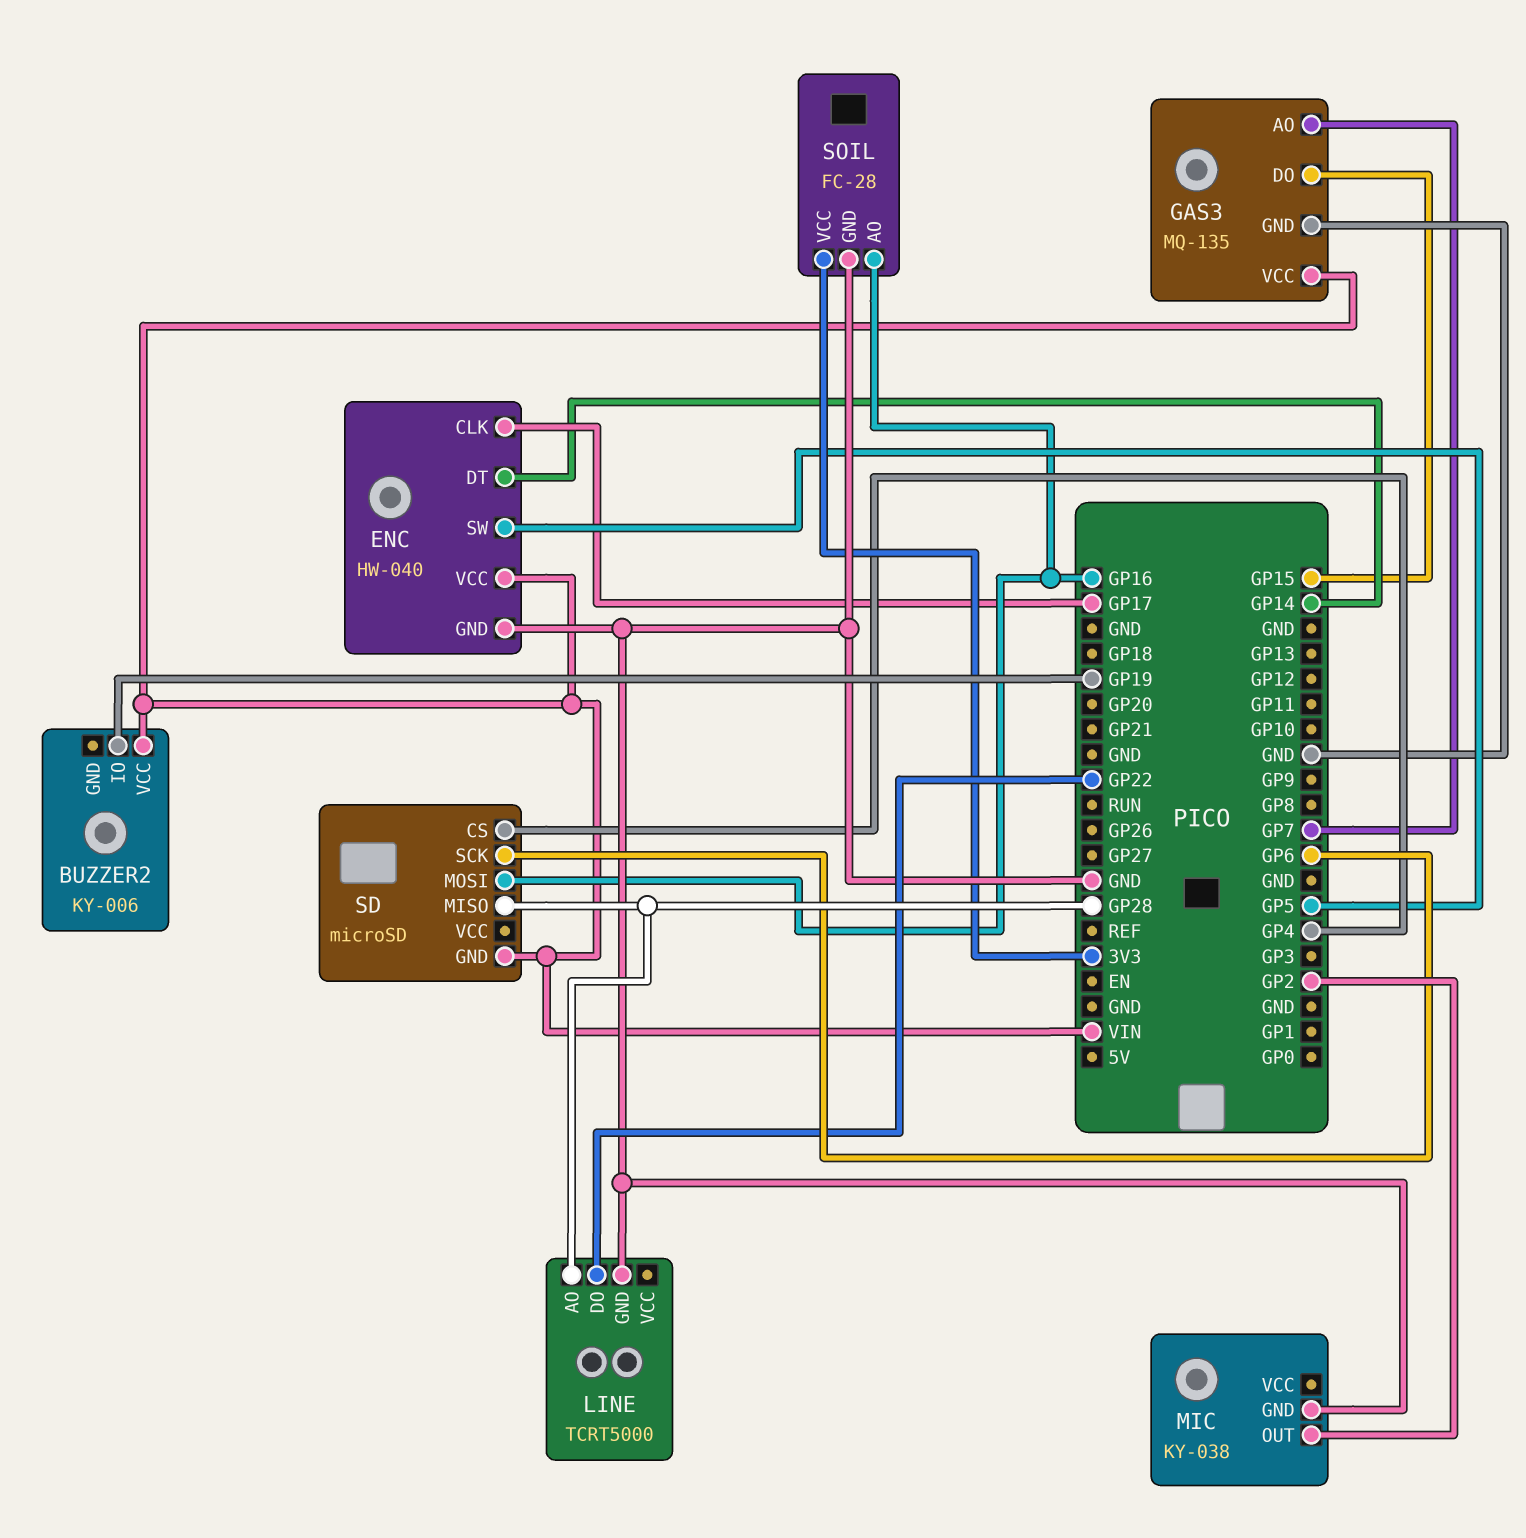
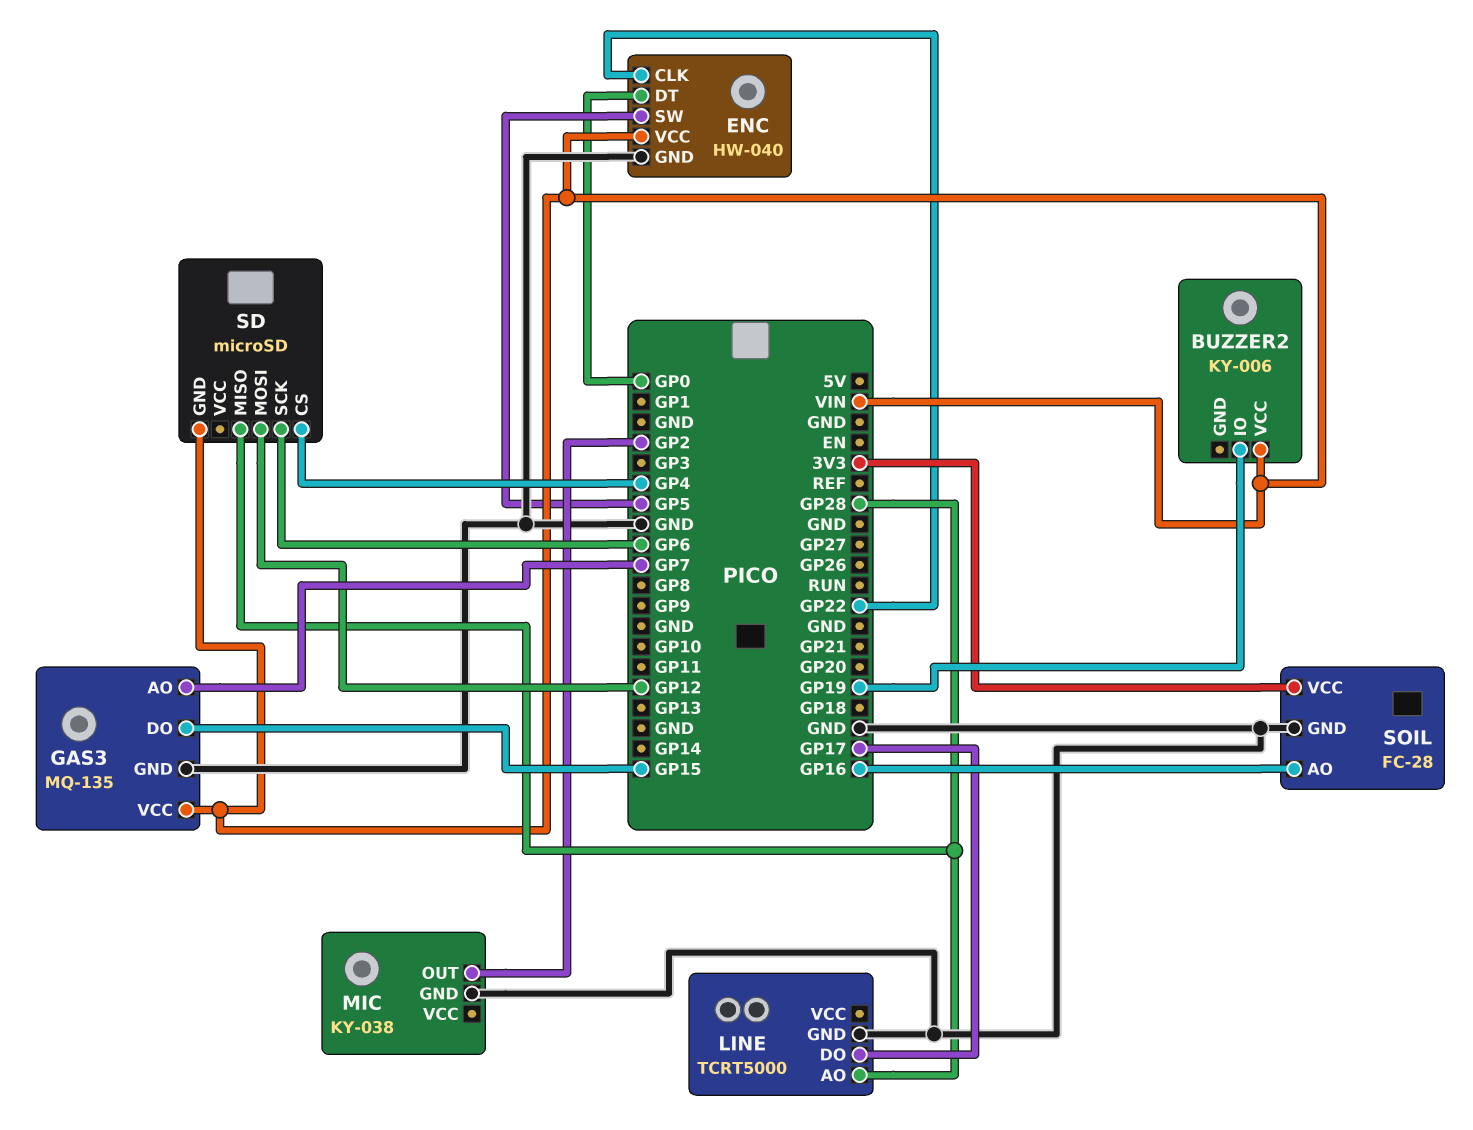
ENC pin CLK: GP17 -> GP22
ENC pin DT: GP14 -> GP0
LINE pin DO: GP22 -> GP17
SD pin MOSI: GP16 -> GP12

